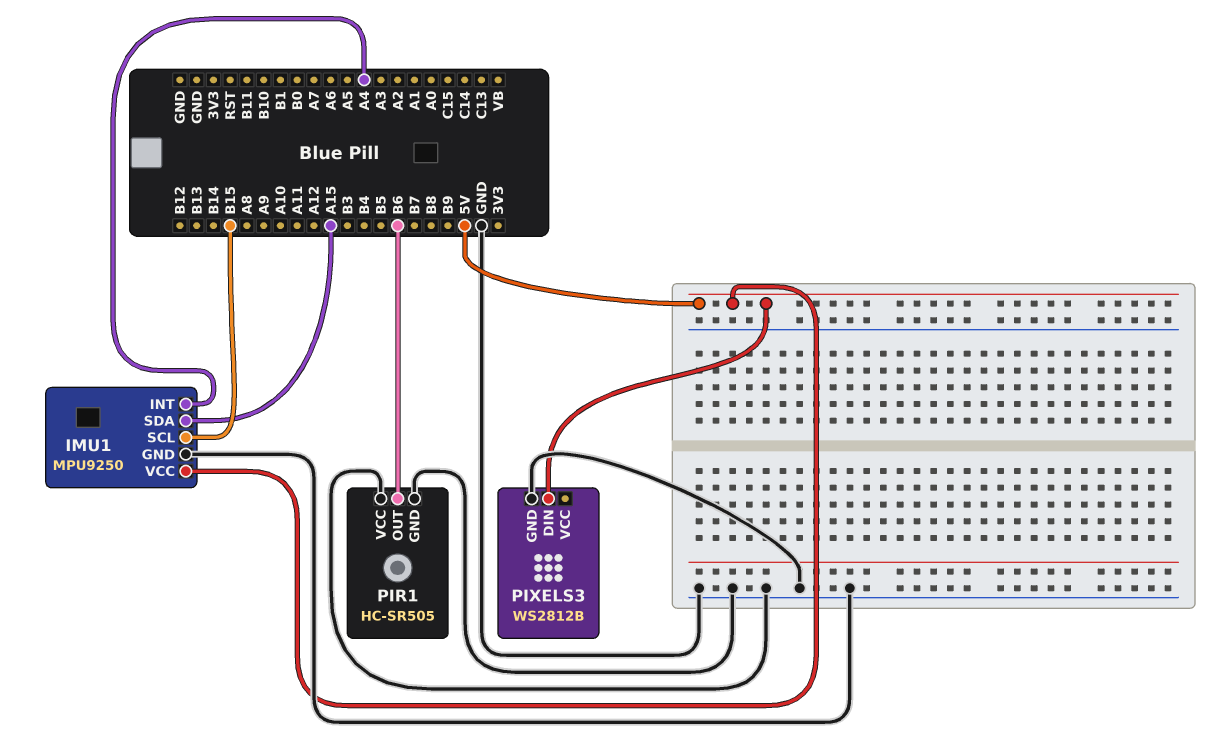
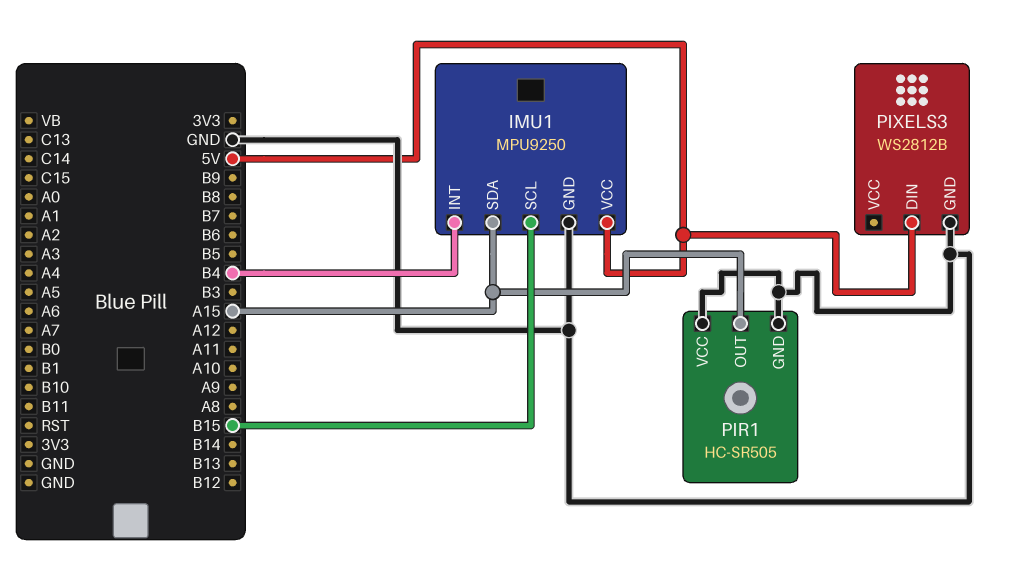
IMU1 pin INT: A4 -> B4
PIR1 pin OUT: B6 -> A15

